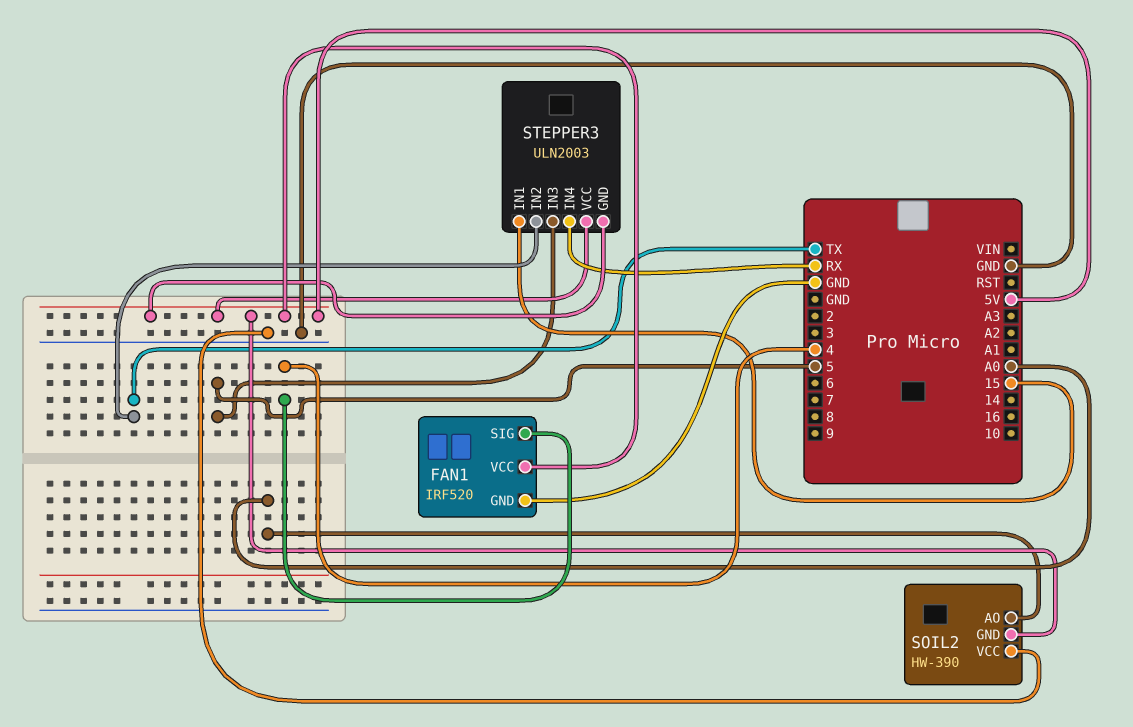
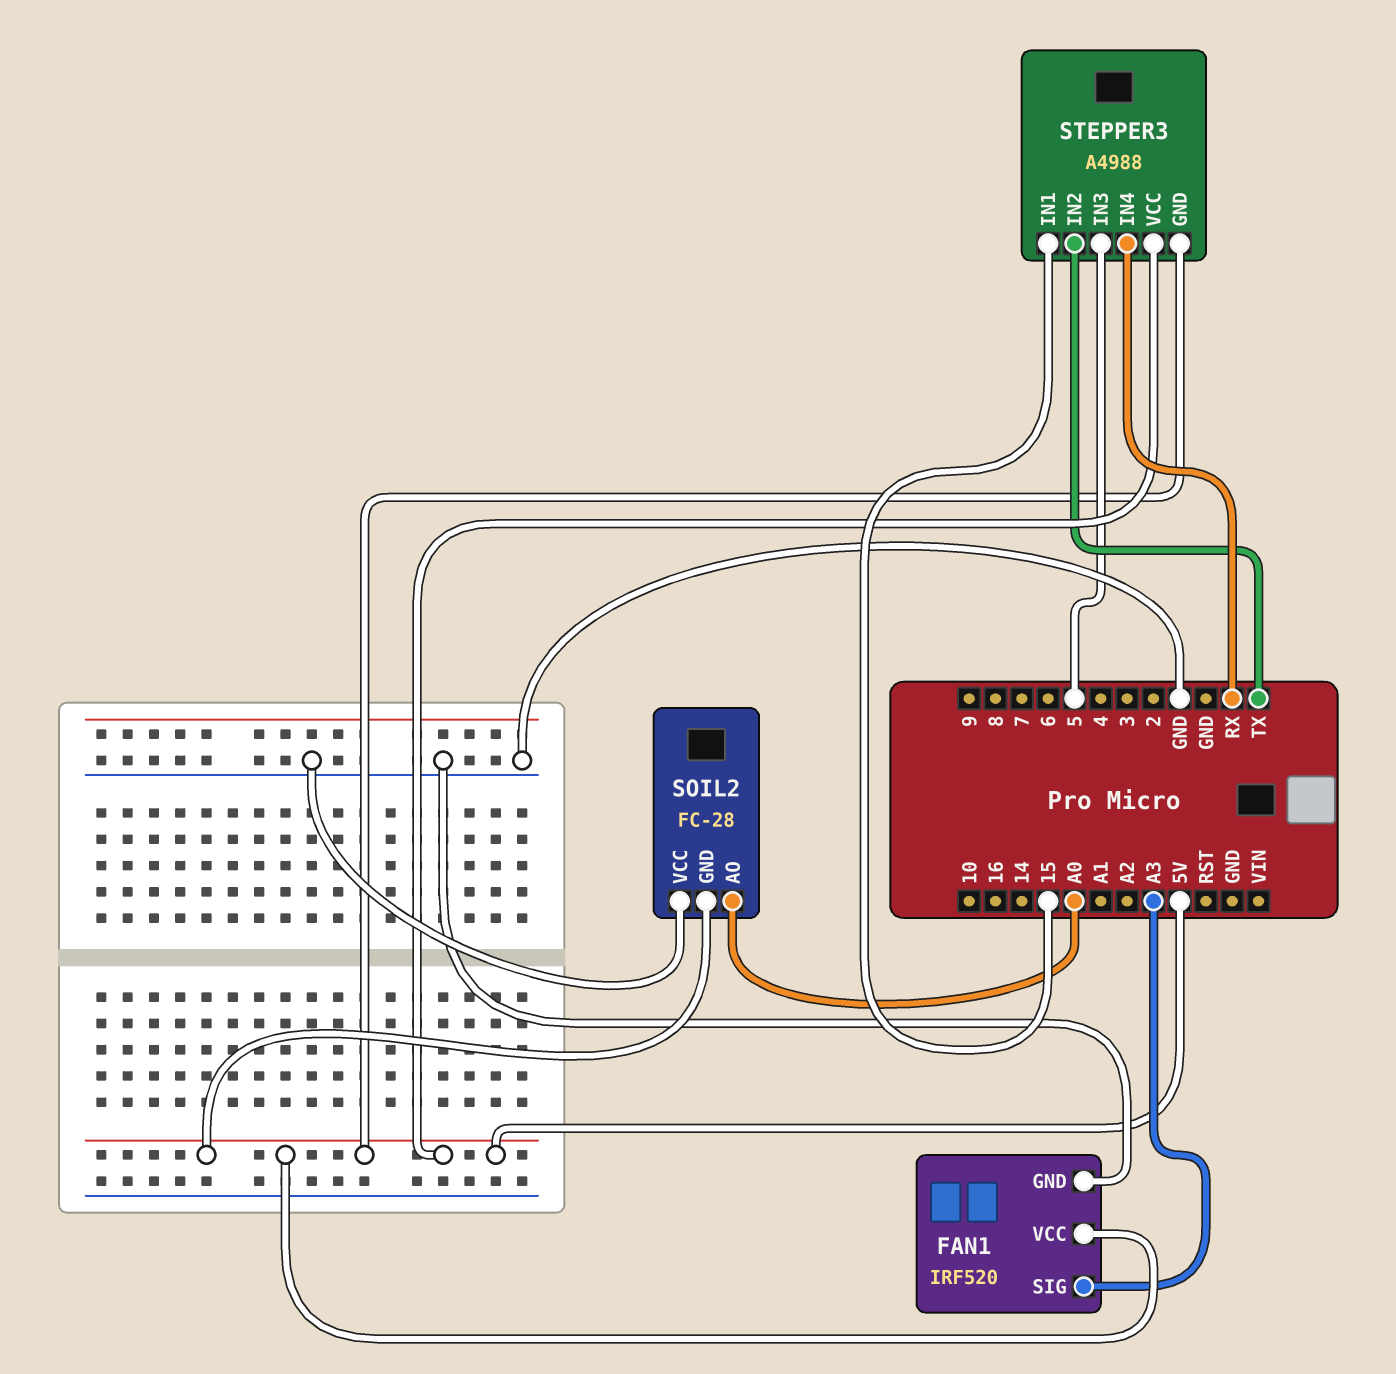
FAN1 pin SIG: 4 -> A3
SOIL2: HW-390 -> FC-28
STEPPER3: ULN2003 -> A4988

